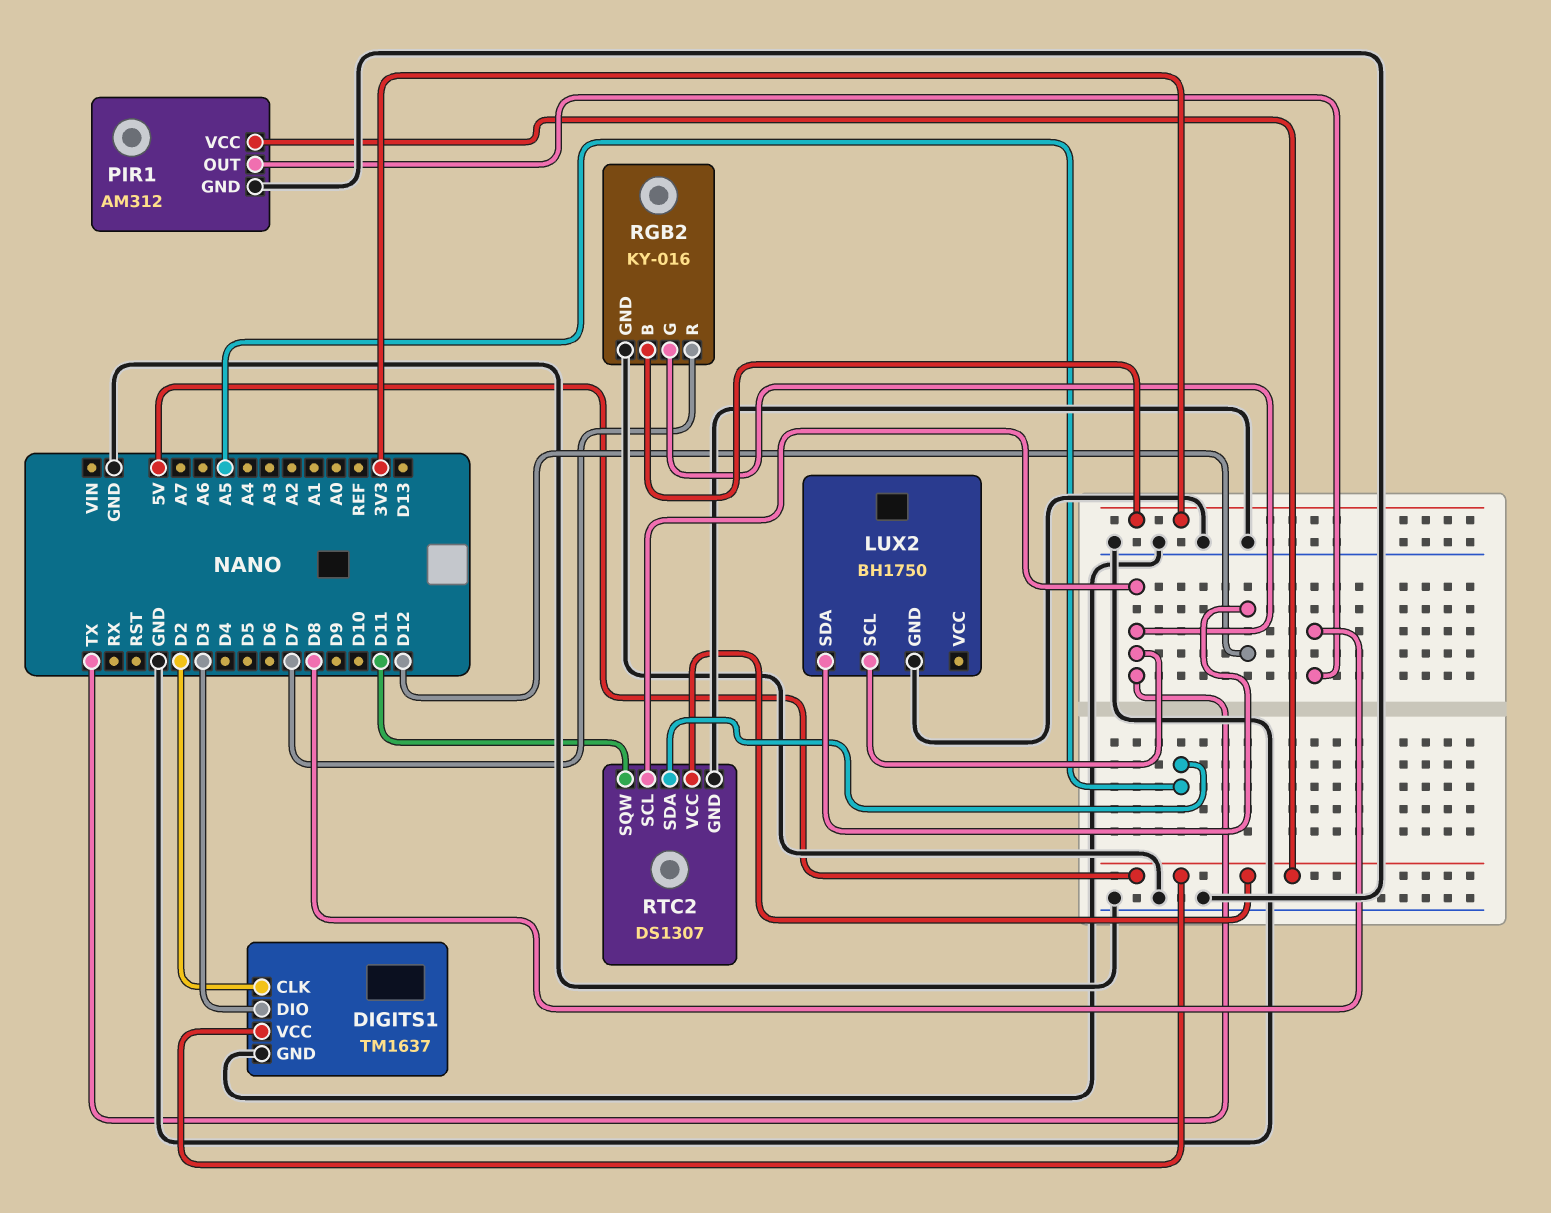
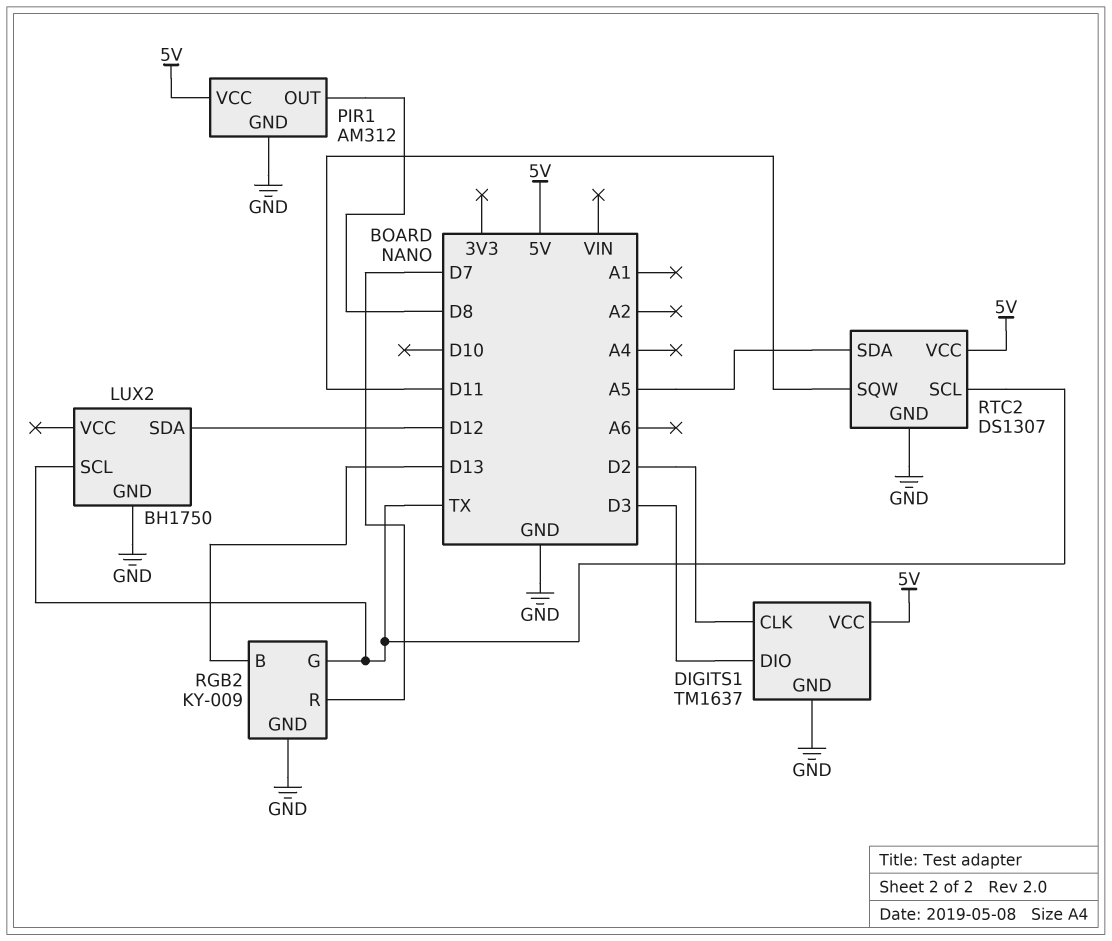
RGB2: KY-016 -> KY-009
RGB2 pin B: 3V3 -> D13

